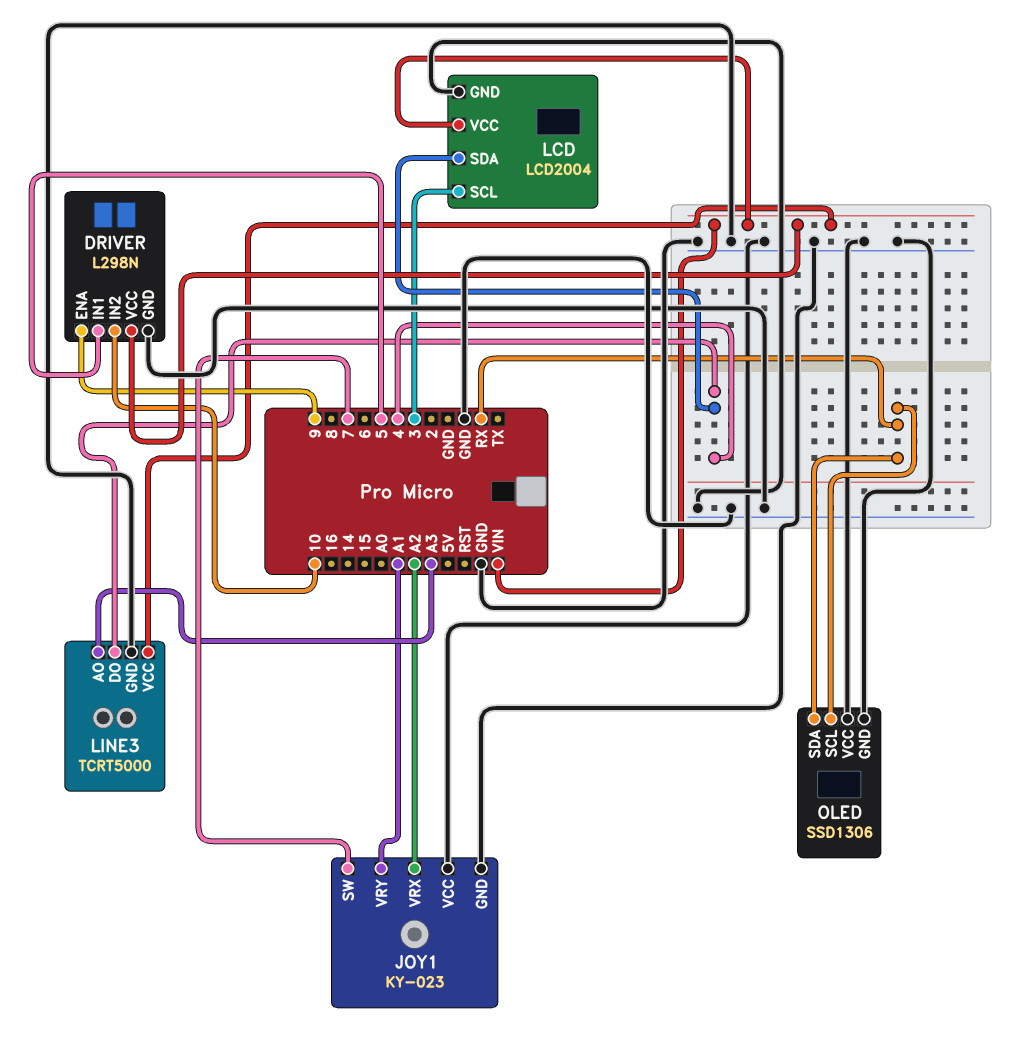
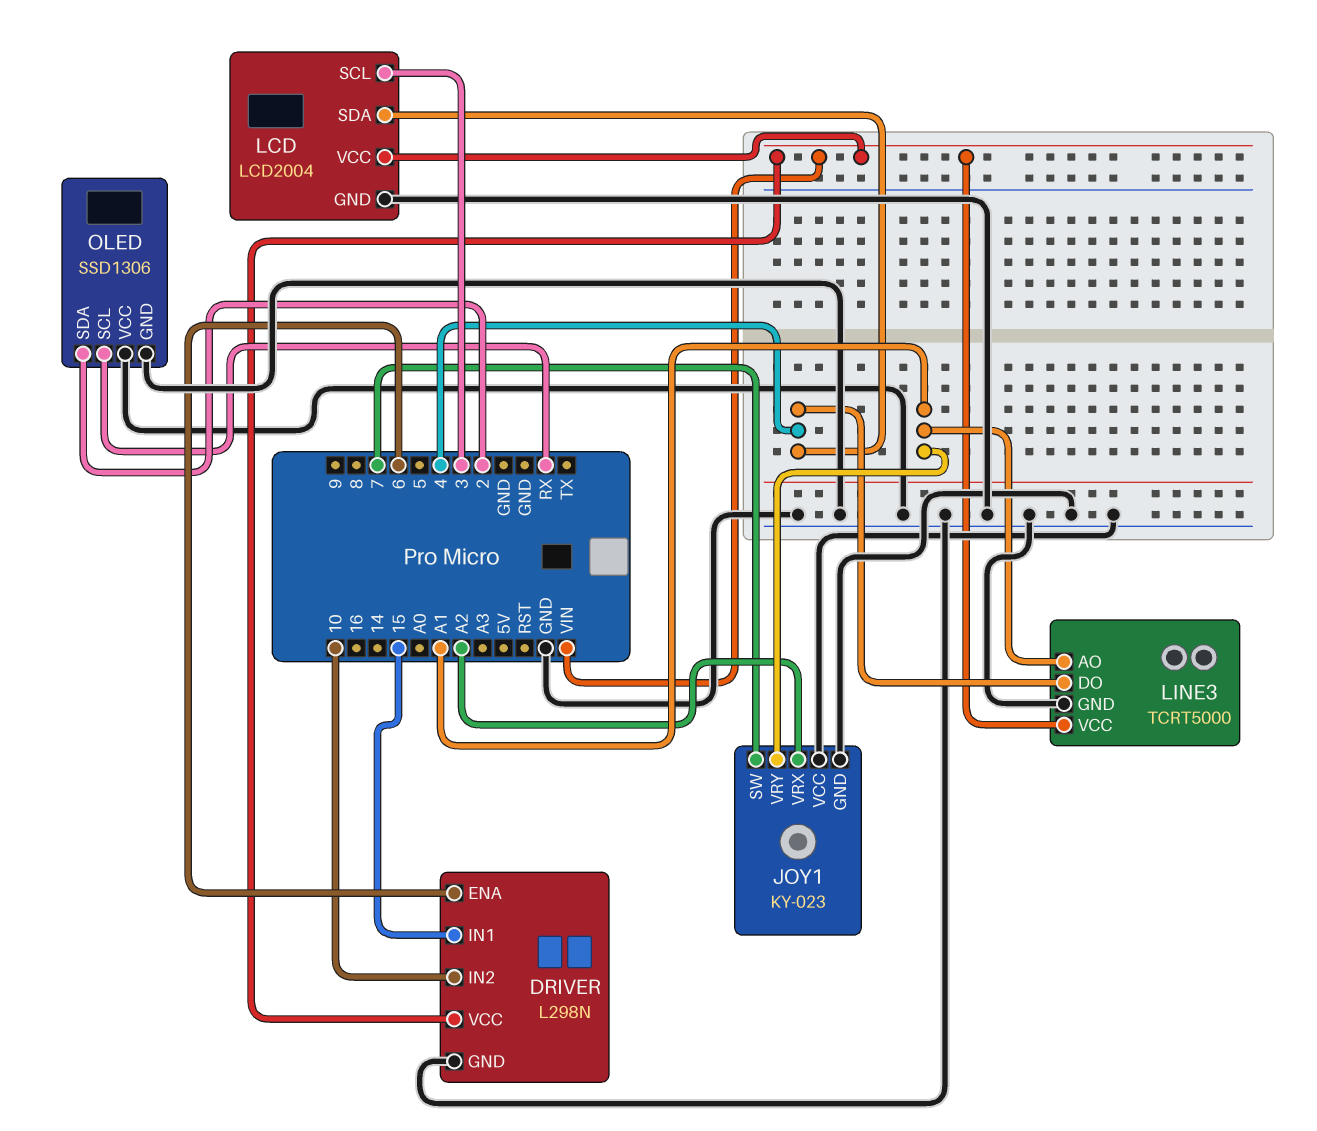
DRIVER pin ENA: 9 -> 6
DRIVER pin IN1: 5 -> 15
LINE3 pin AO: A3 -> A1
OLED pin SDA: RX -> 2

